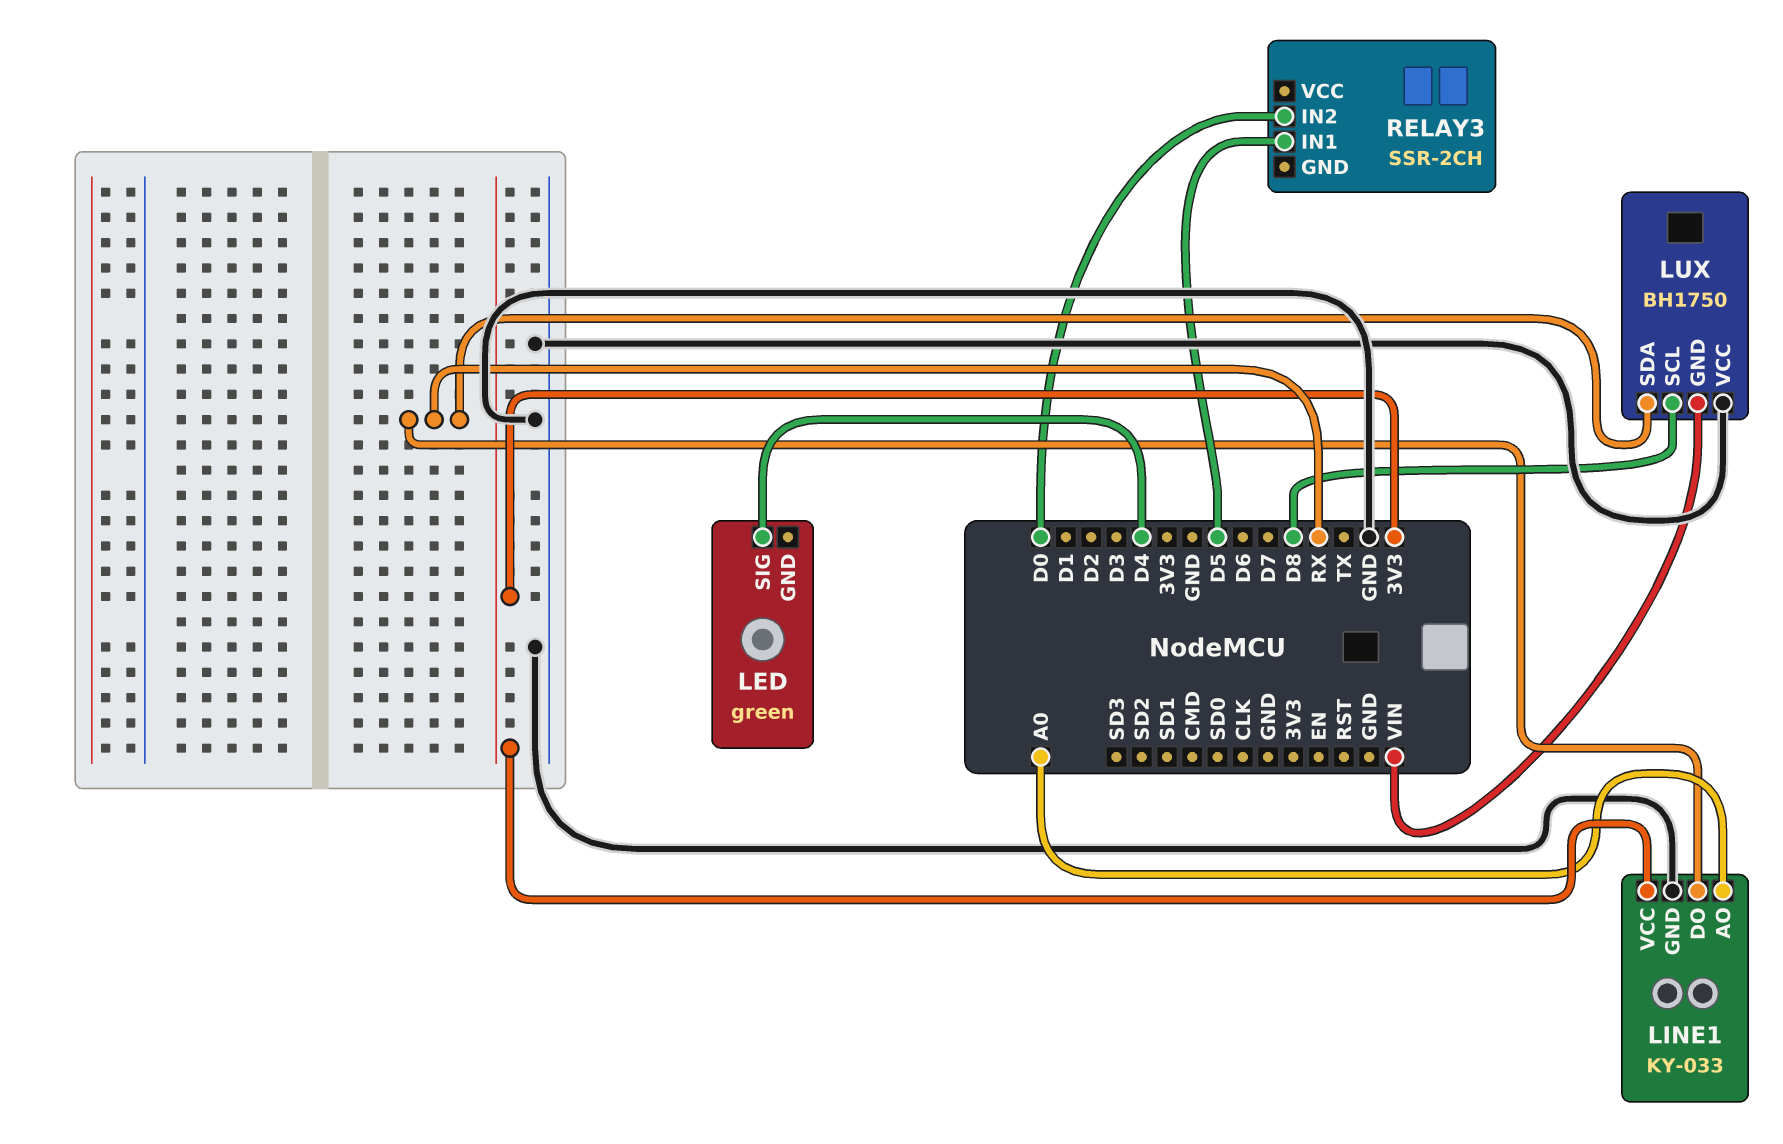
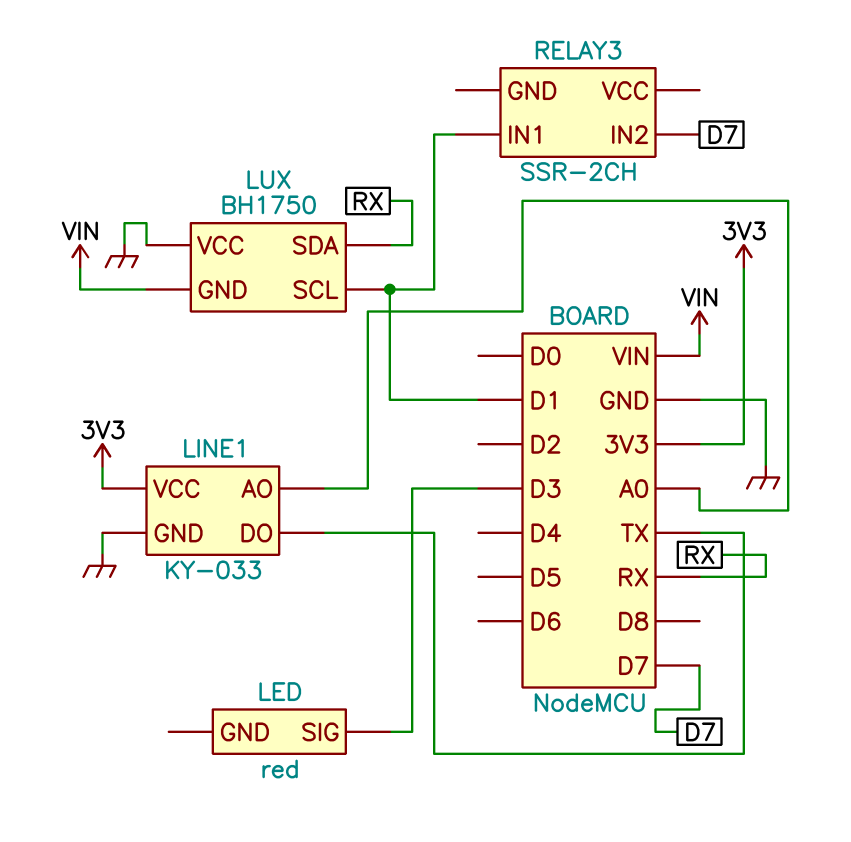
LED: green -> red
LED pin SIG: D4 -> D3
LINE1 pin DO: RX -> TX
LUX pin SCL: D8 -> D1
RELAY3 pin IN1: D5 -> D1
RELAY3 pin IN2: D0 -> D7

